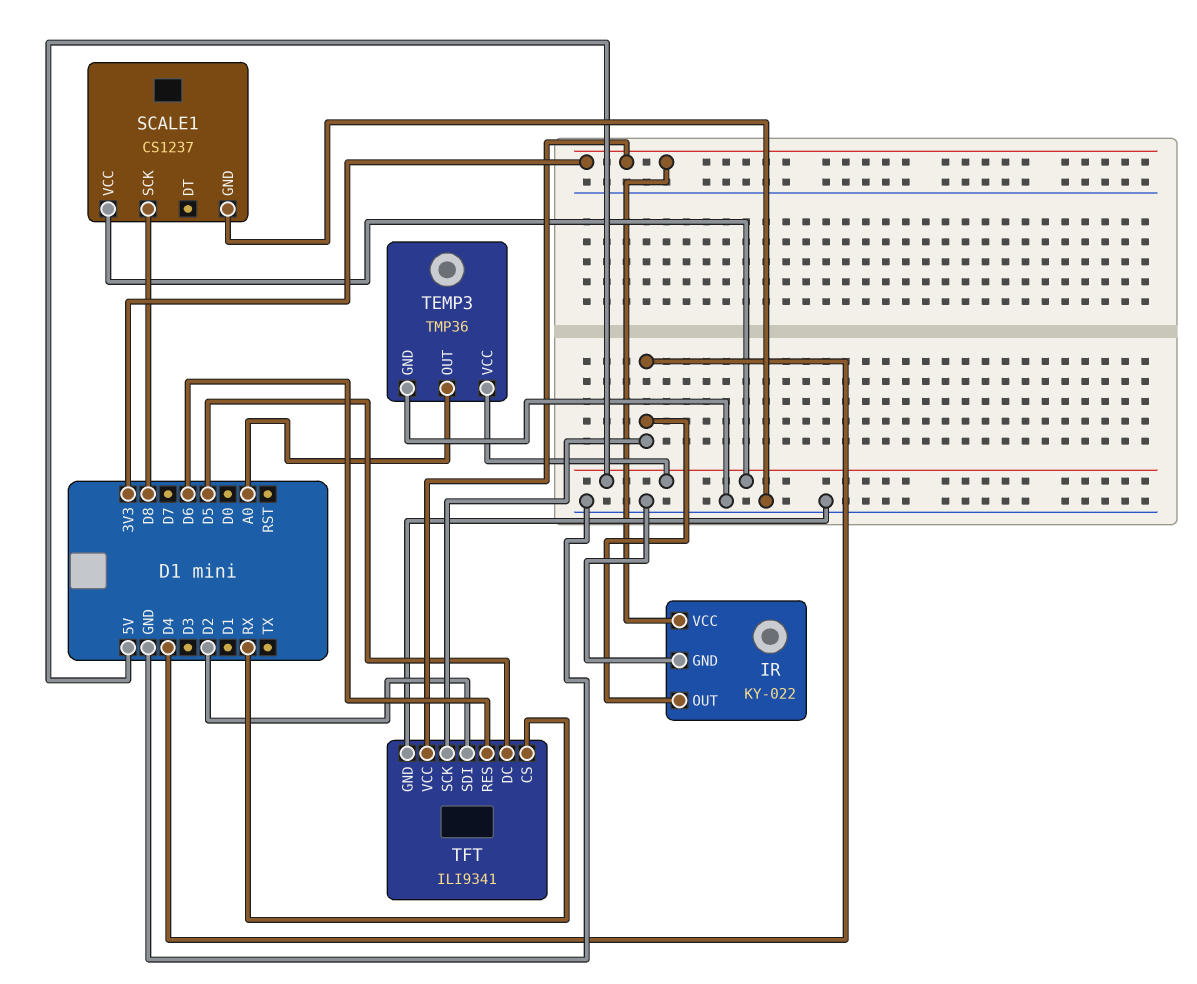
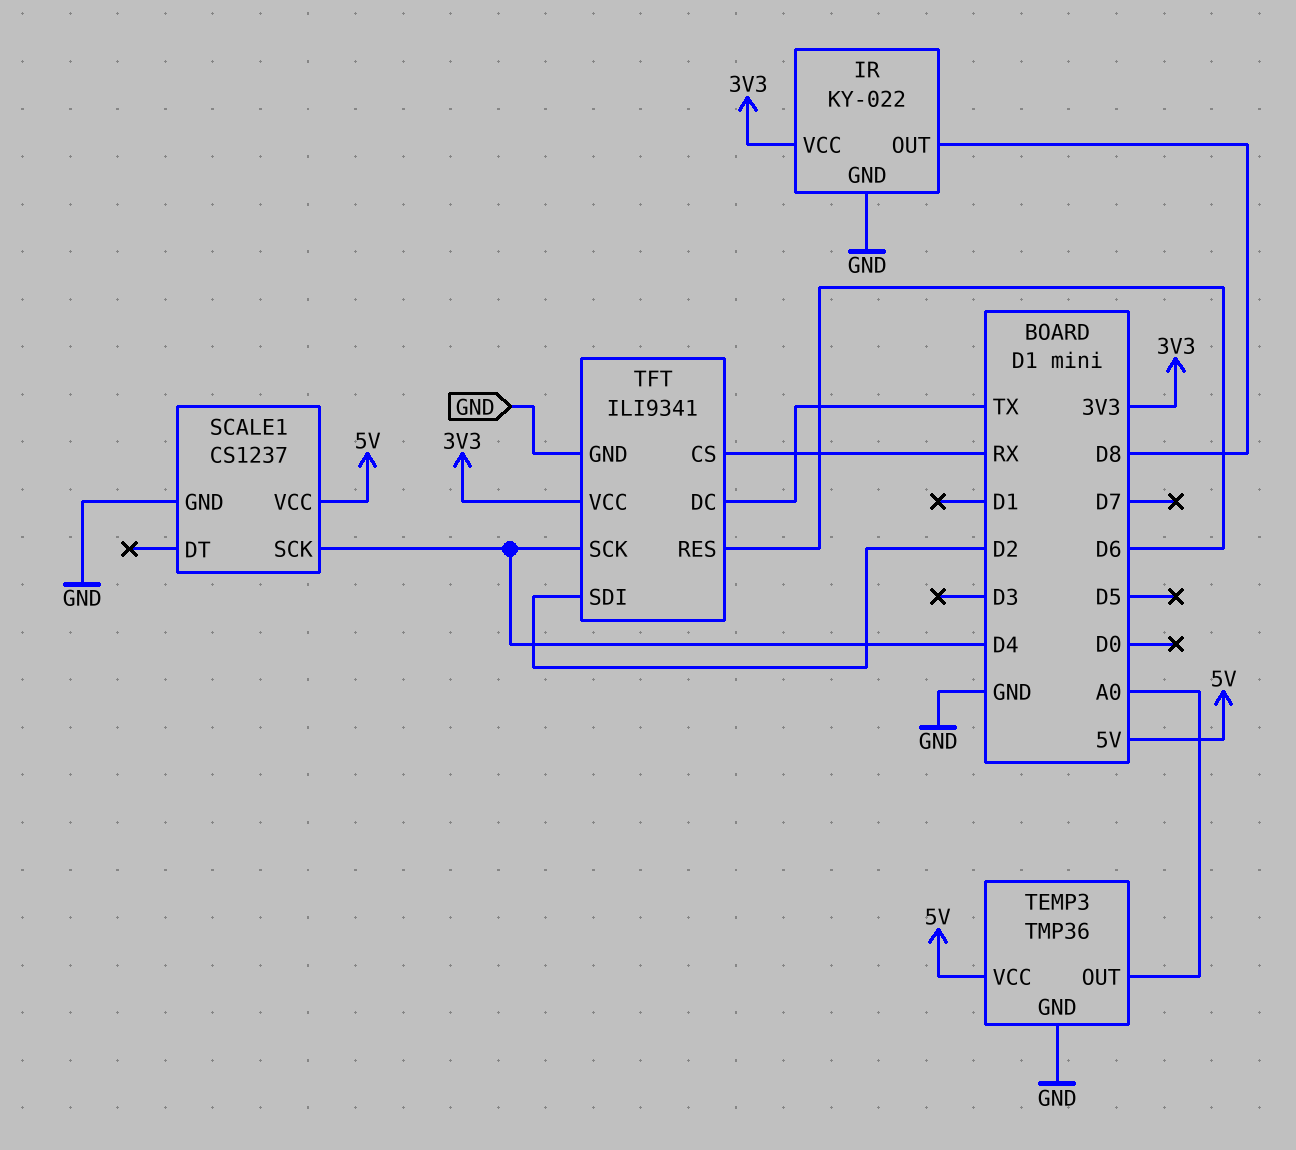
IR pin OUT: D4 -> D8
SCALE1 pin SCK: D8 -> D4
TFT pin DC: D5 -> TX

